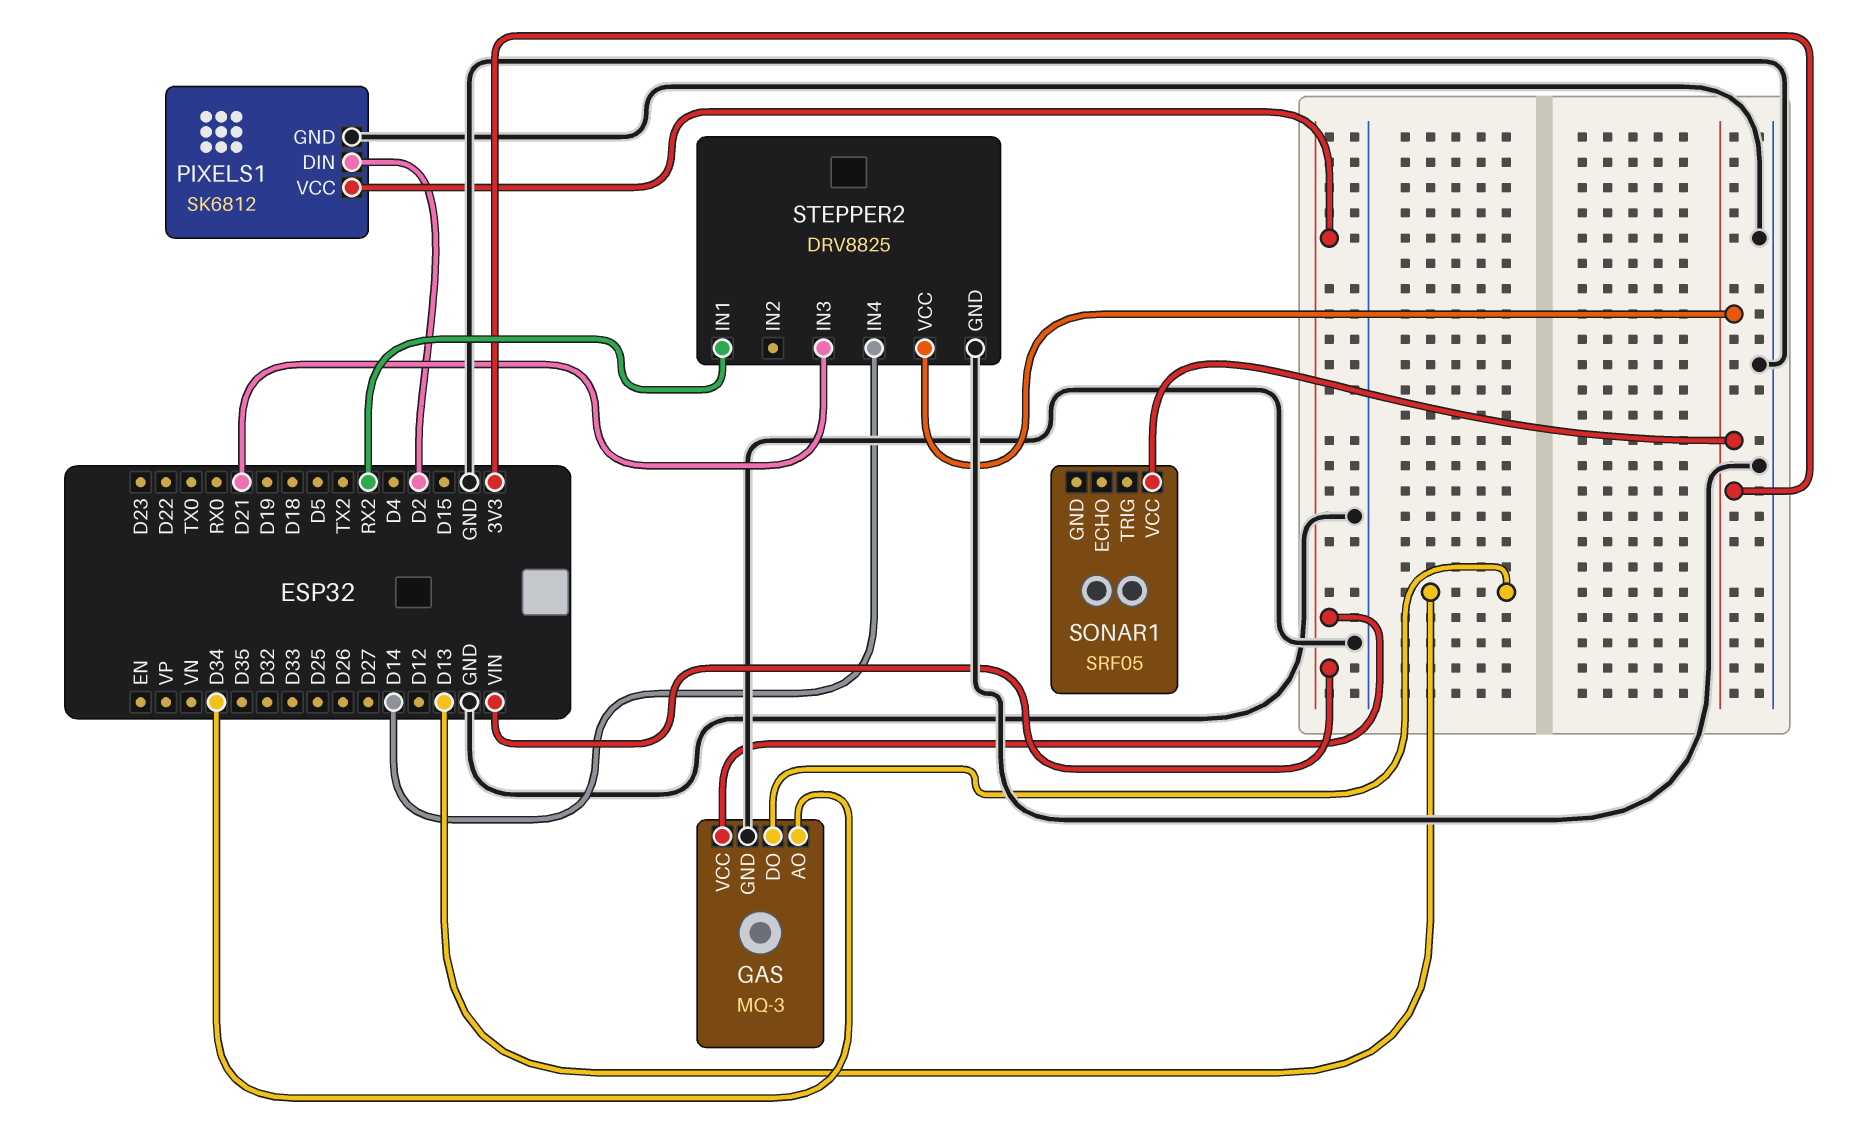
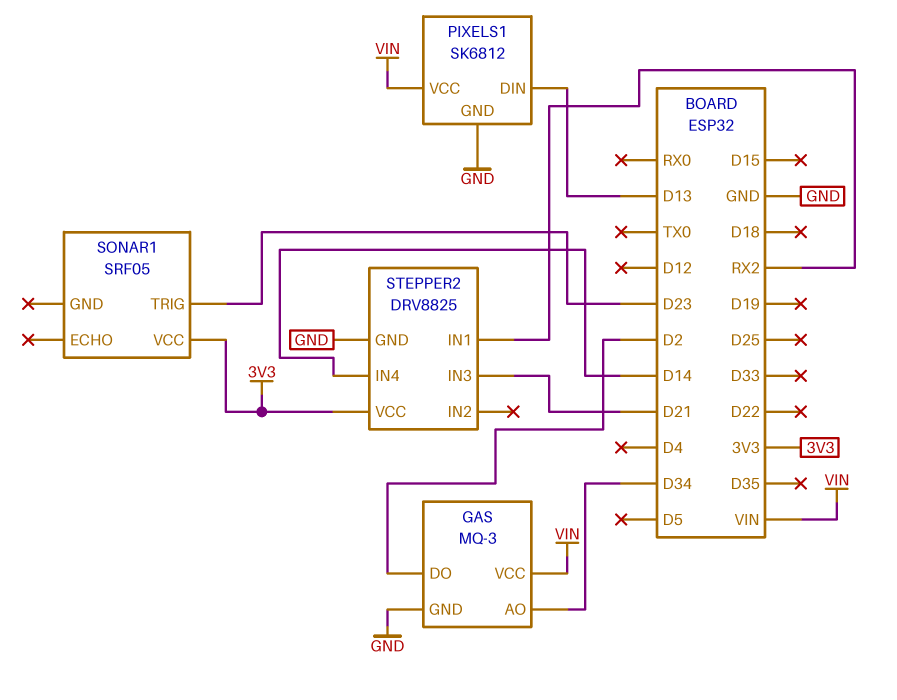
GAS pin DO: D13 -> D2
PIXELS1 pin DIN: D2 -> D13
SONAR1 pin TRIG: none -> D23

